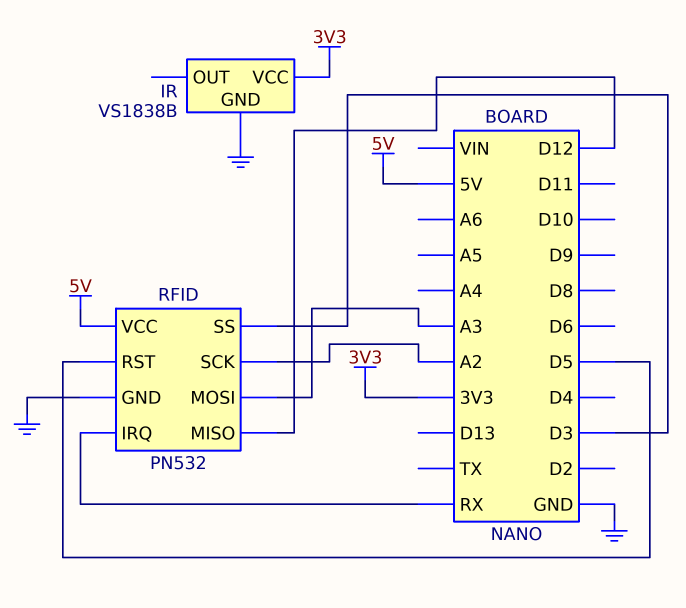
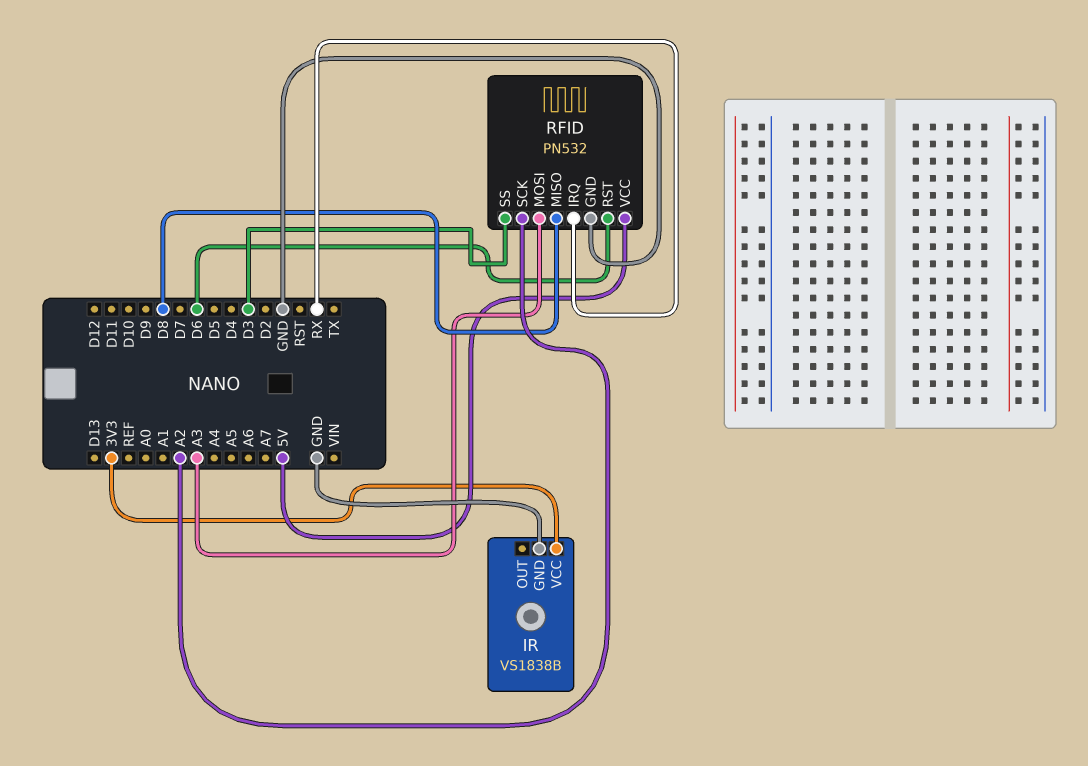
RFID pin MISO: D12 -> D8
RFID pin RST: D5 -> D6

